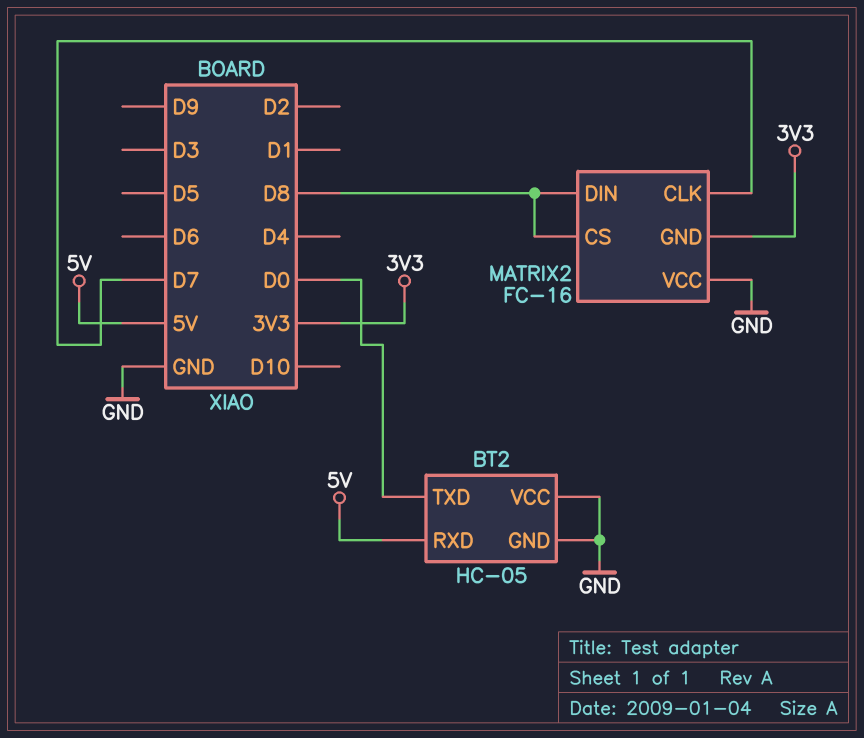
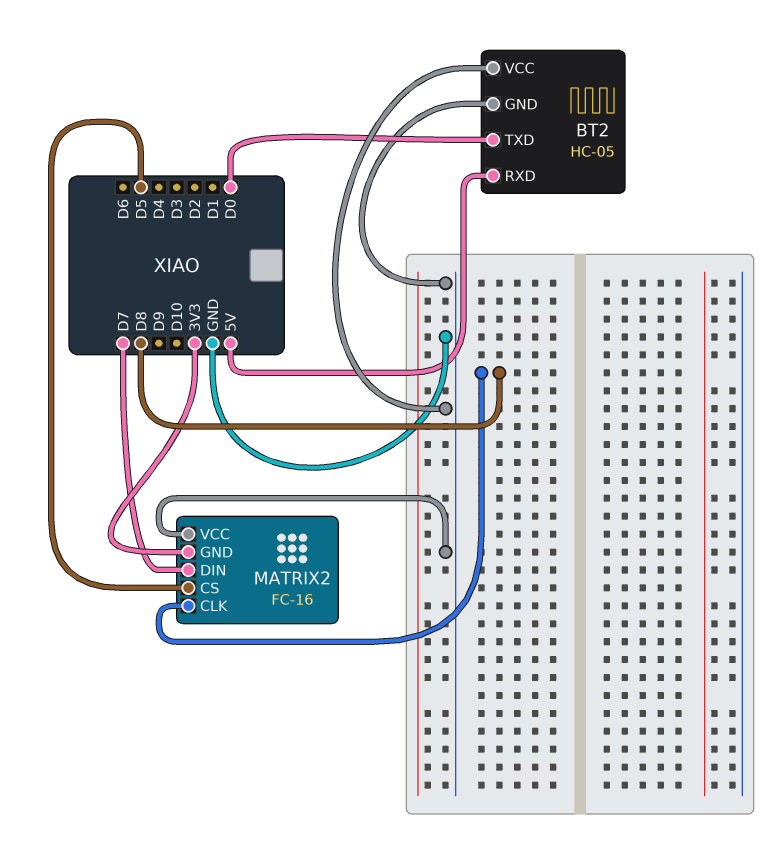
MATRIX2 pin CLK: D7 -> D8
MATRIX2 pin CS: D8 -> D5
MATRIX2 pin DIN: D8 -> D7

